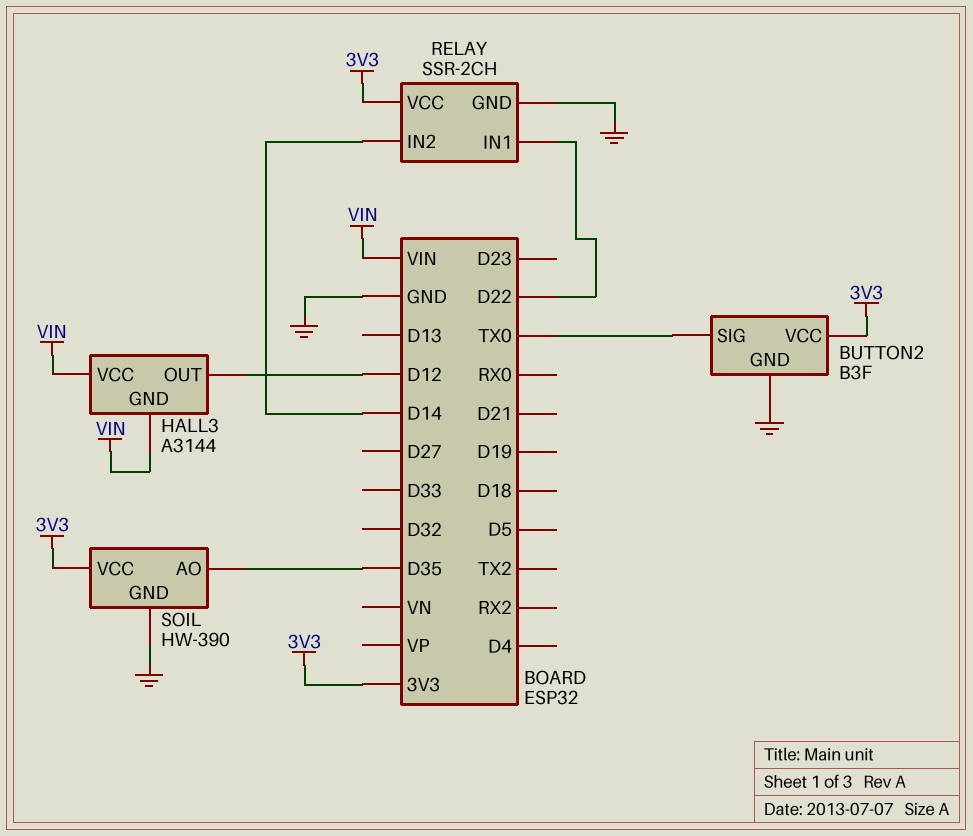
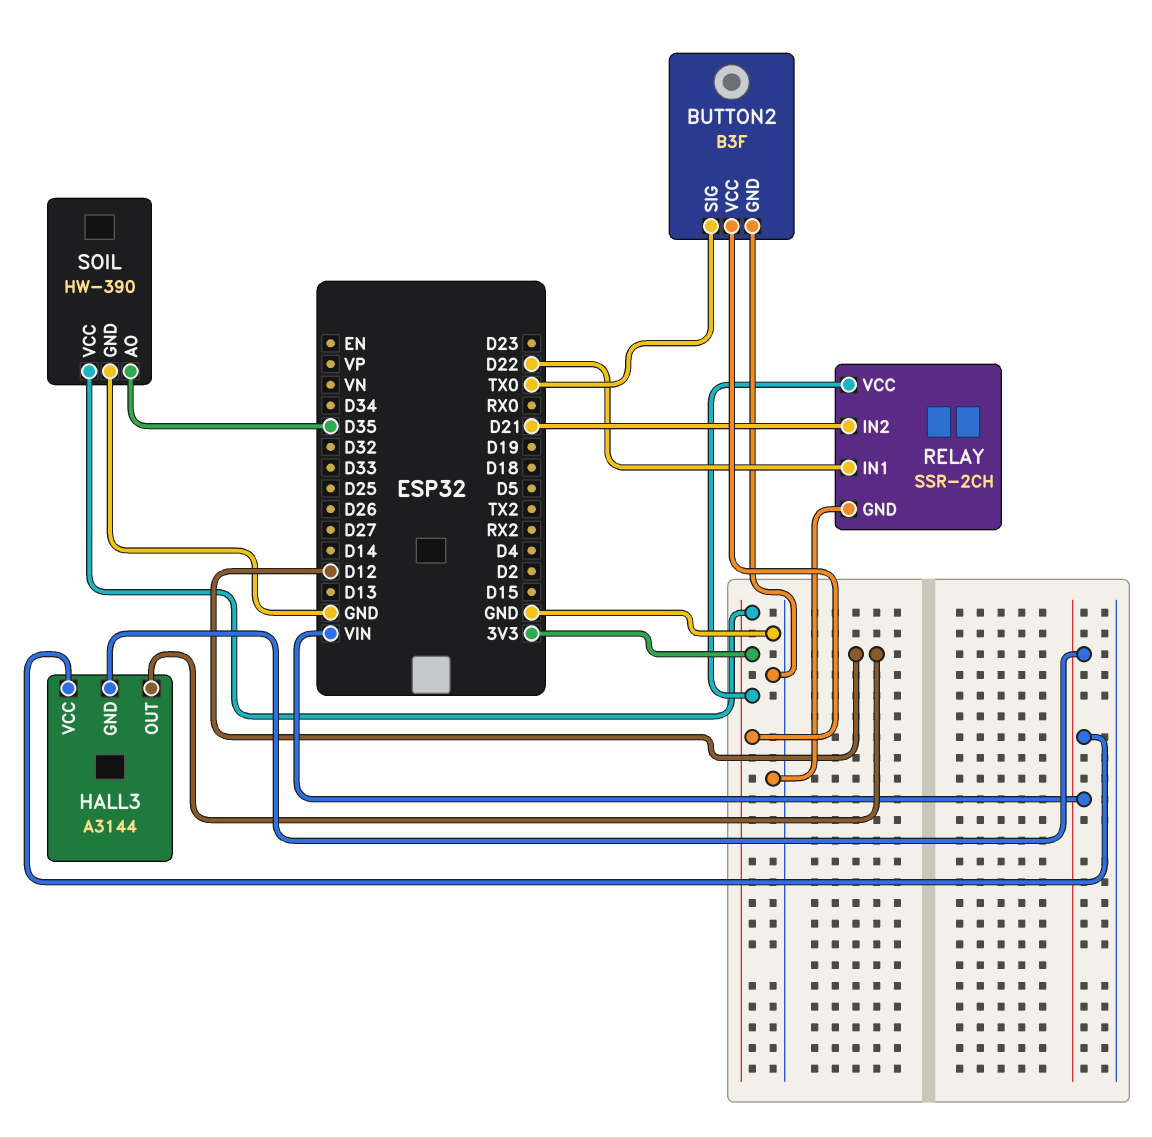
RELAY pin IN2: D14 -> D21

